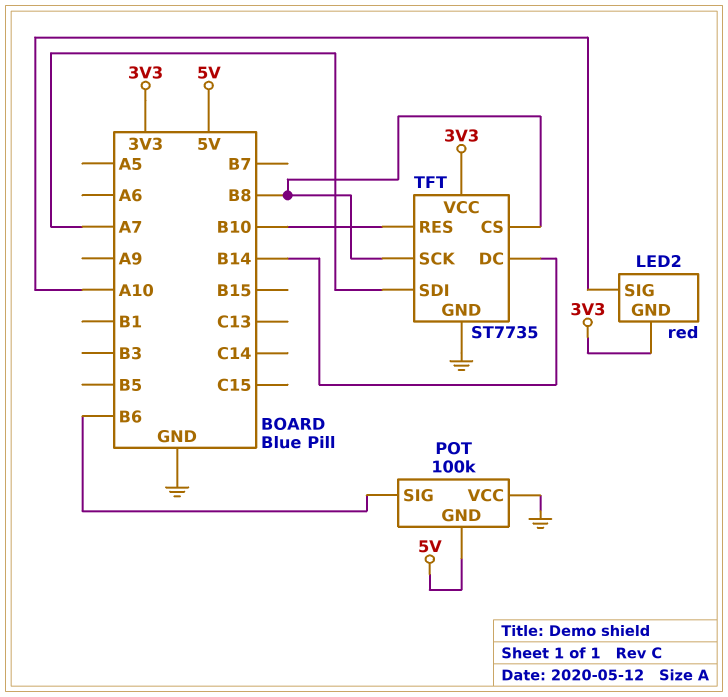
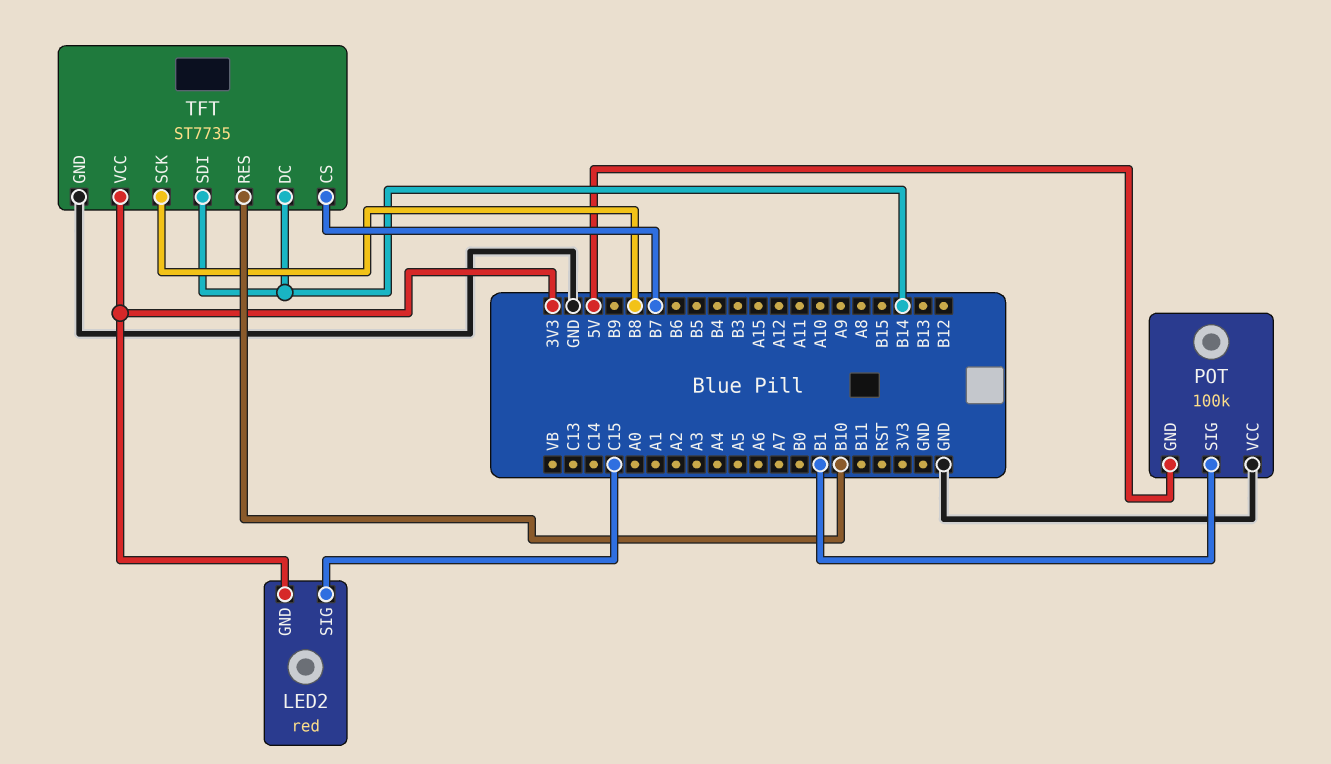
LED2 pin SIG: A10 -> C15
POT pin SIG: B6 -> B1
TFT pin CS: B8 -> B7
TFT pin SDI: A7 -> B14

